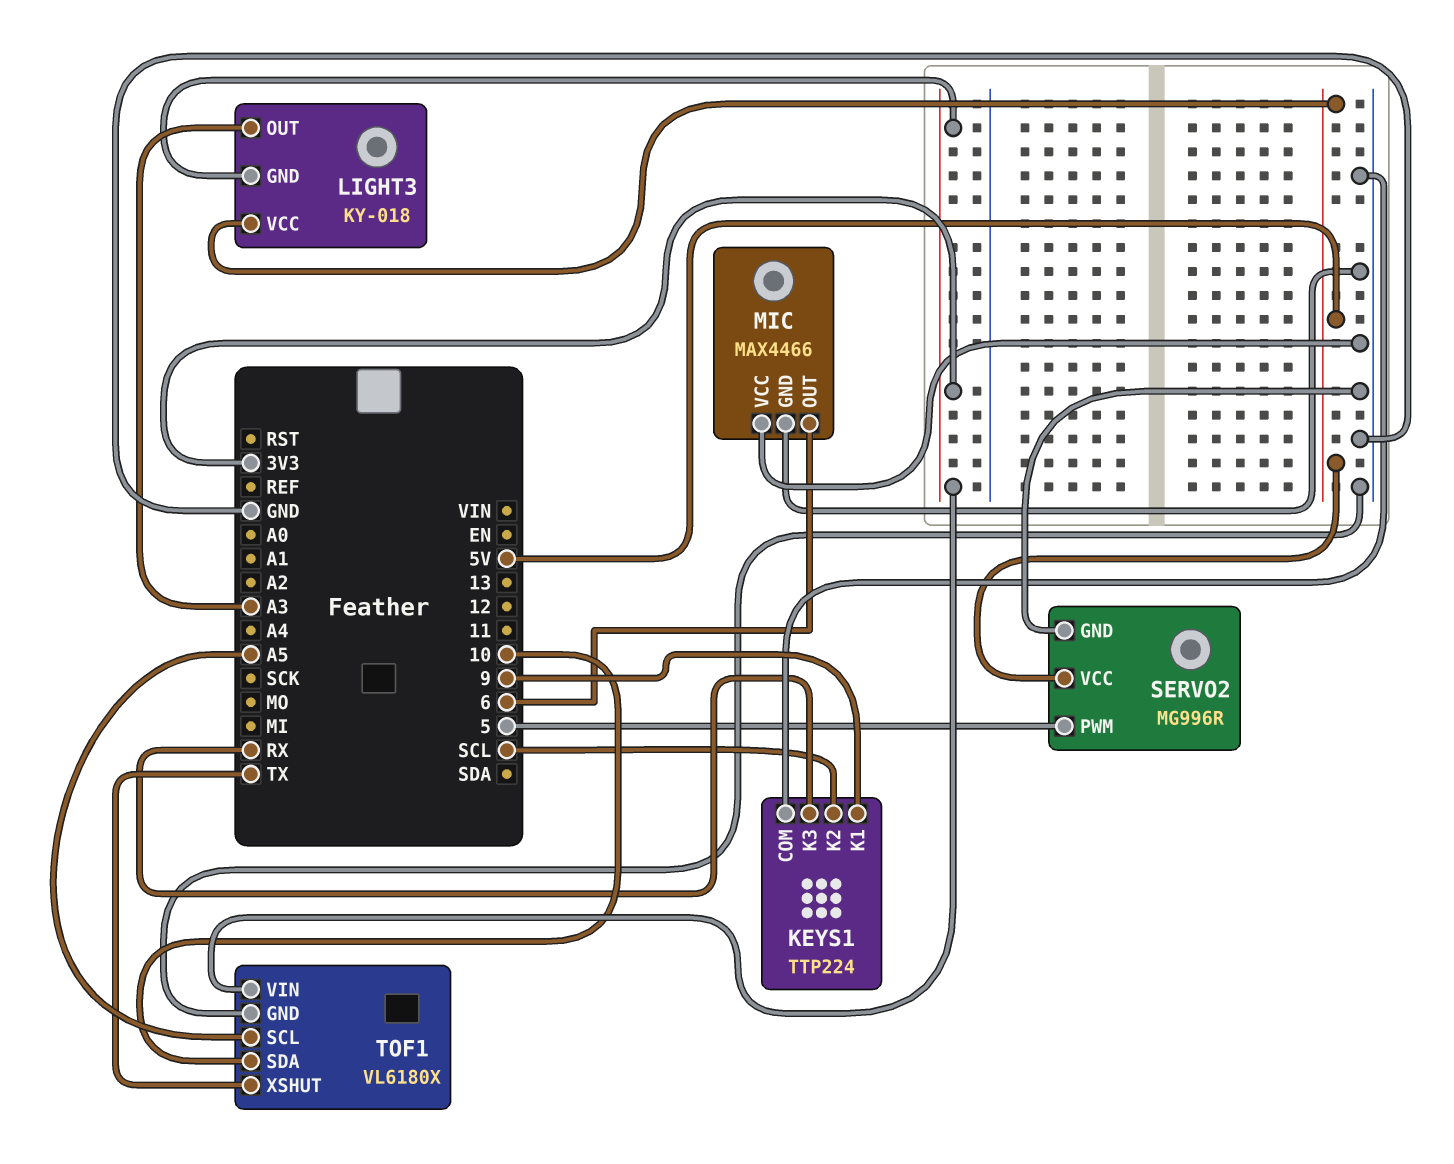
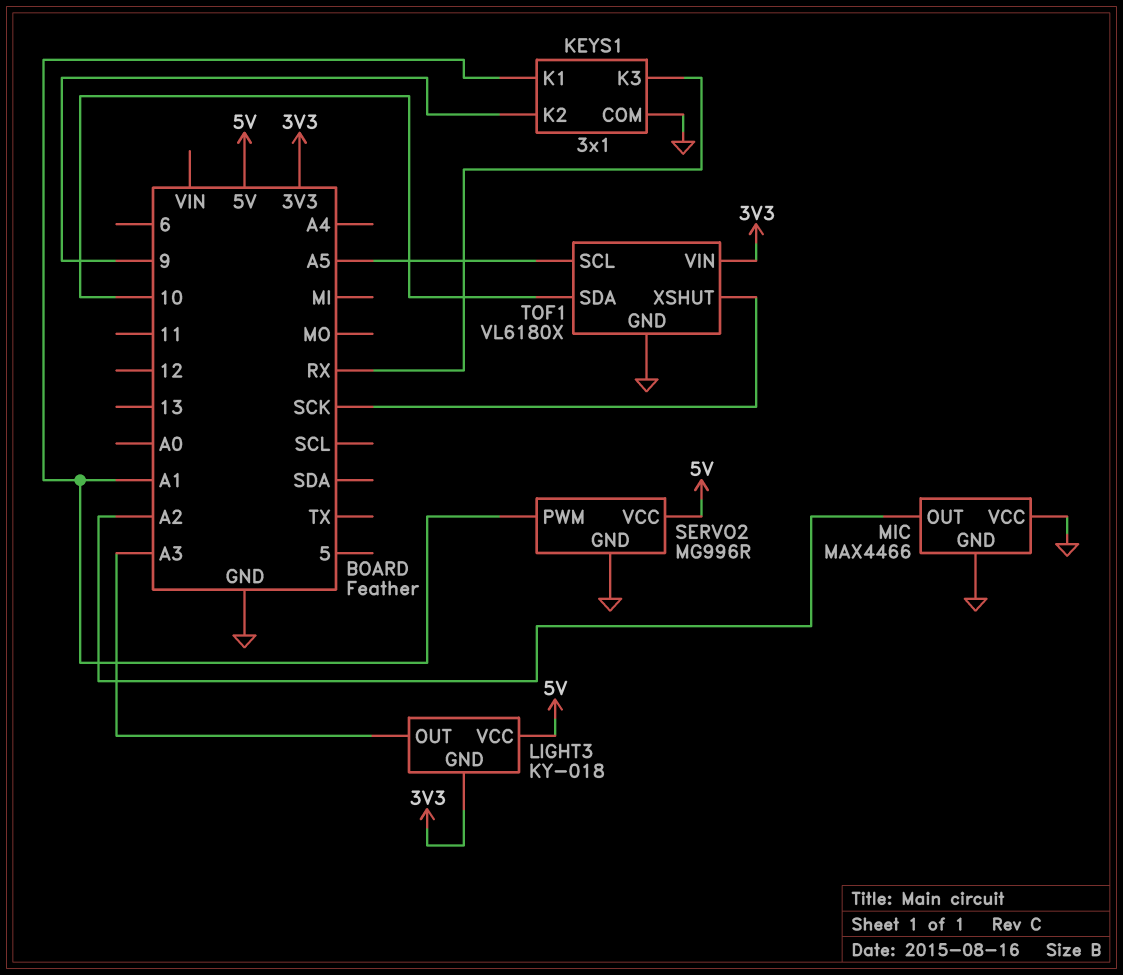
KEYS1: TTP224 -> 3x1
KEYS1 pin K1: 9 -> A1
KEYS1 pin K2: SCL -> 9
MIC pin OUT: 6 -> A2
SERVO2 pin PWM: 5 -> A1
TOF1 pin XSHUT: TX -> SCK

